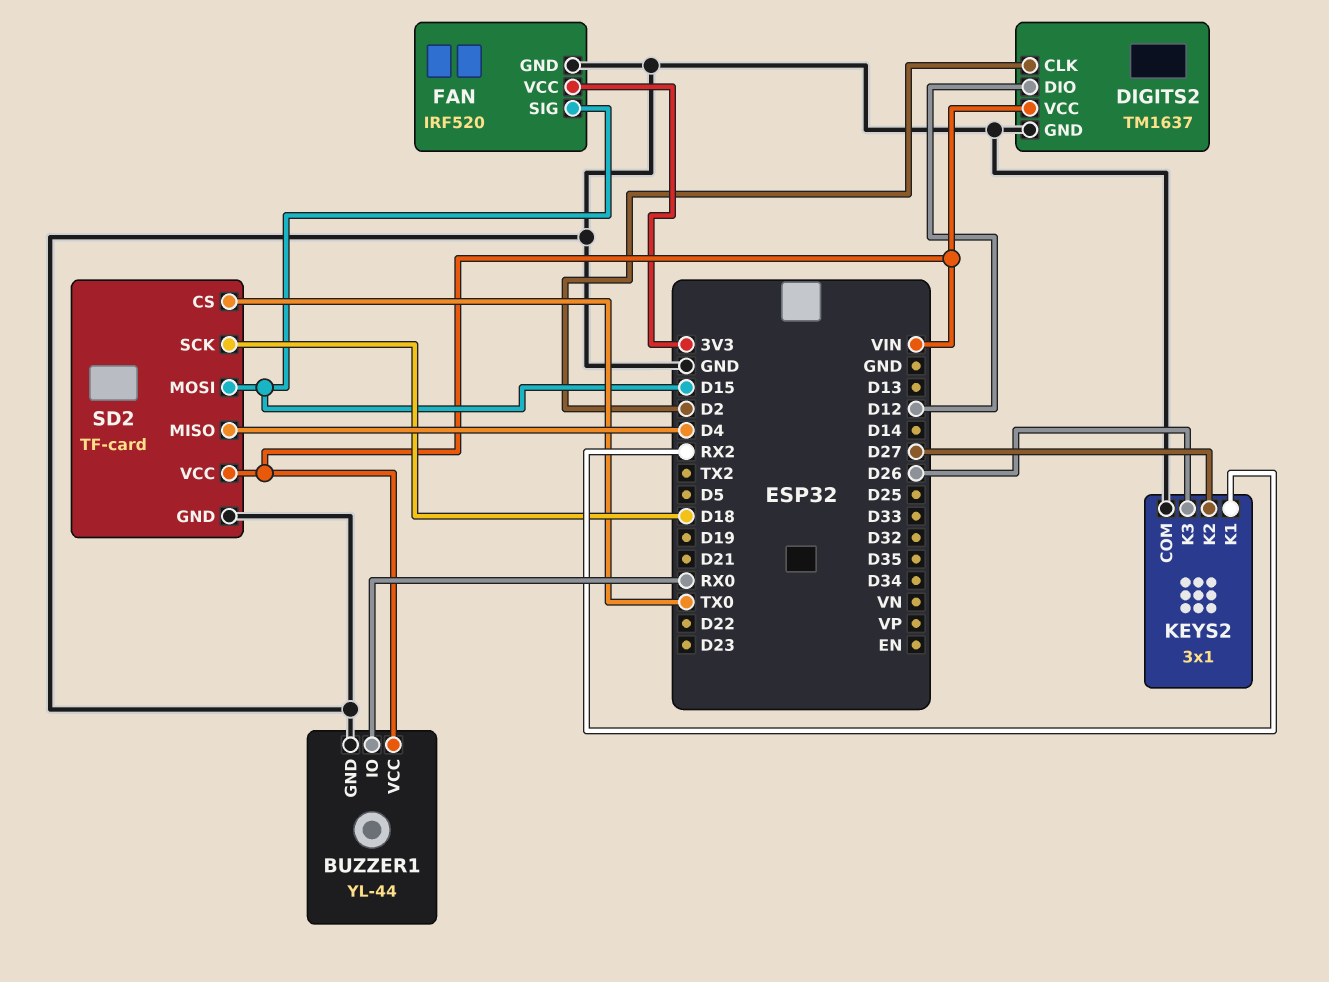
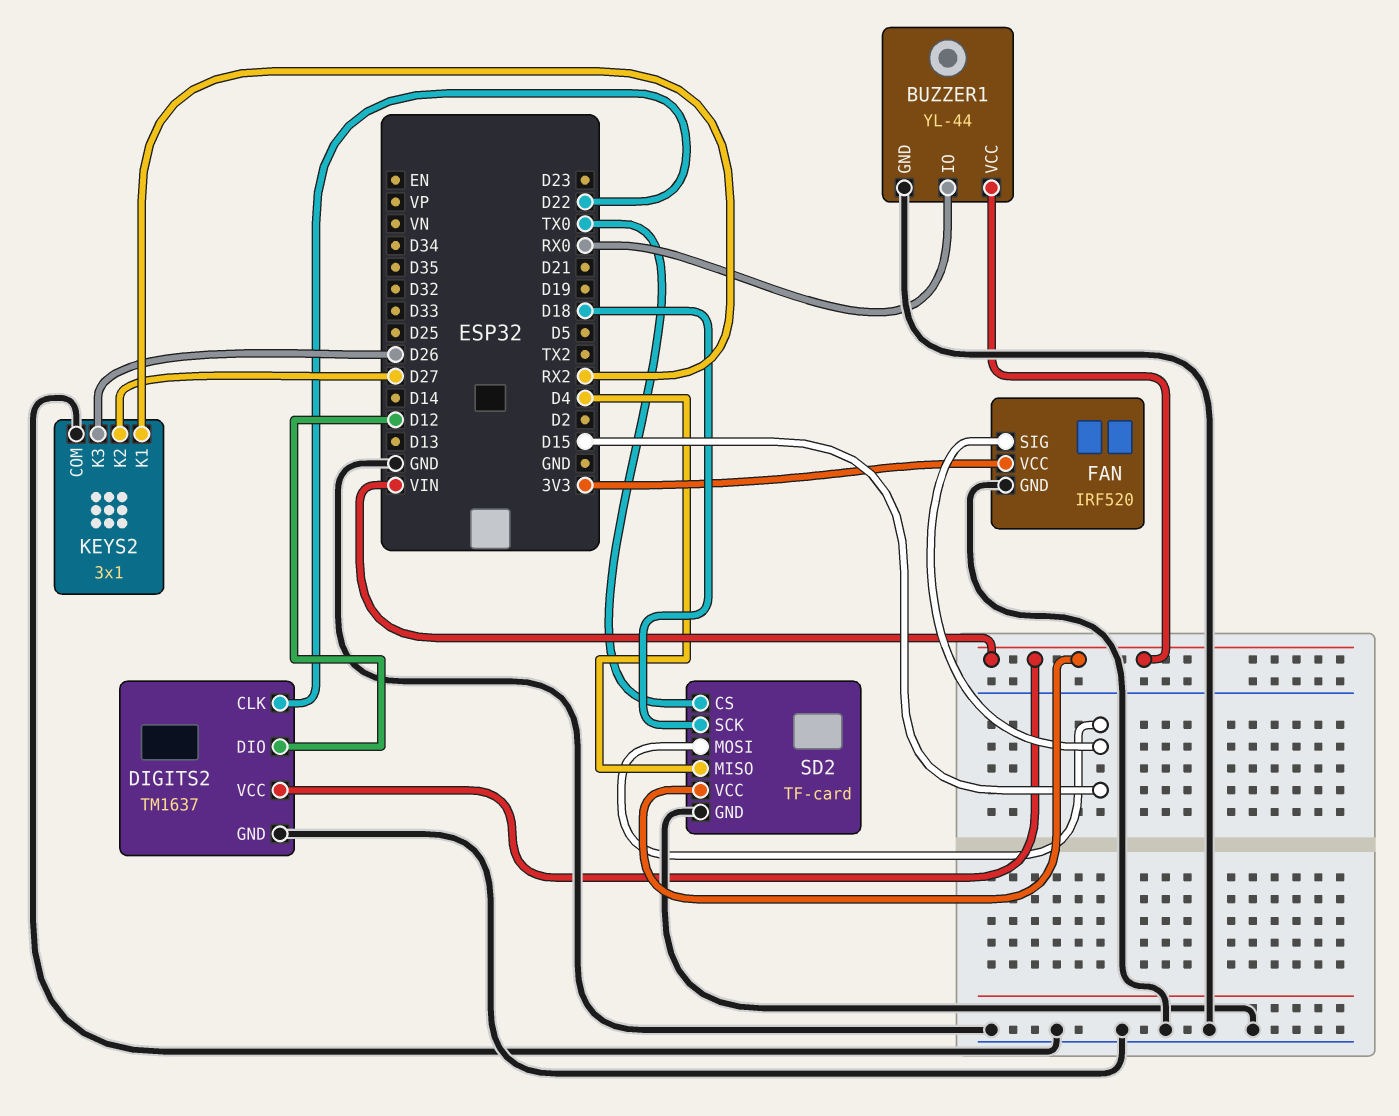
DIGITS2 pin CLK: D2 -> D22

